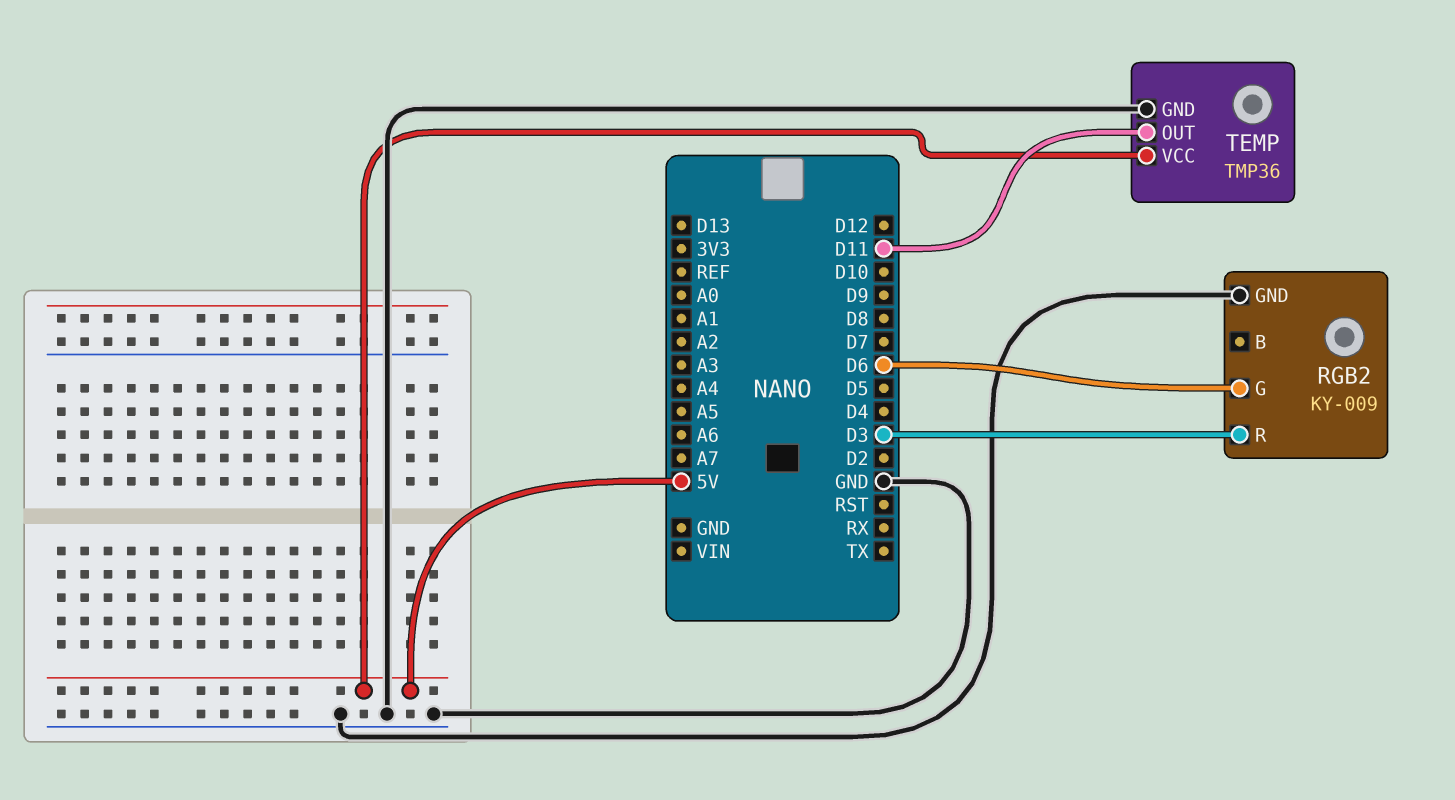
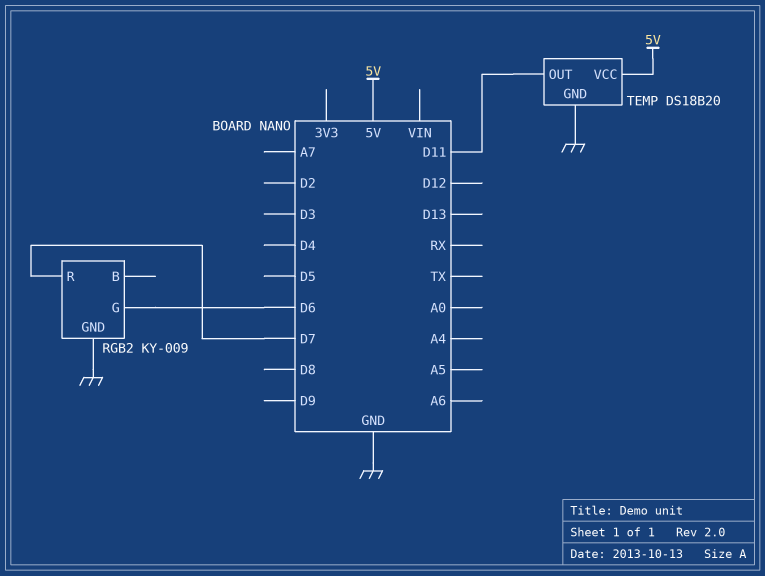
RGB2 pin R: D3 -> D7
TEMP: TMP36 -> DS18B20

